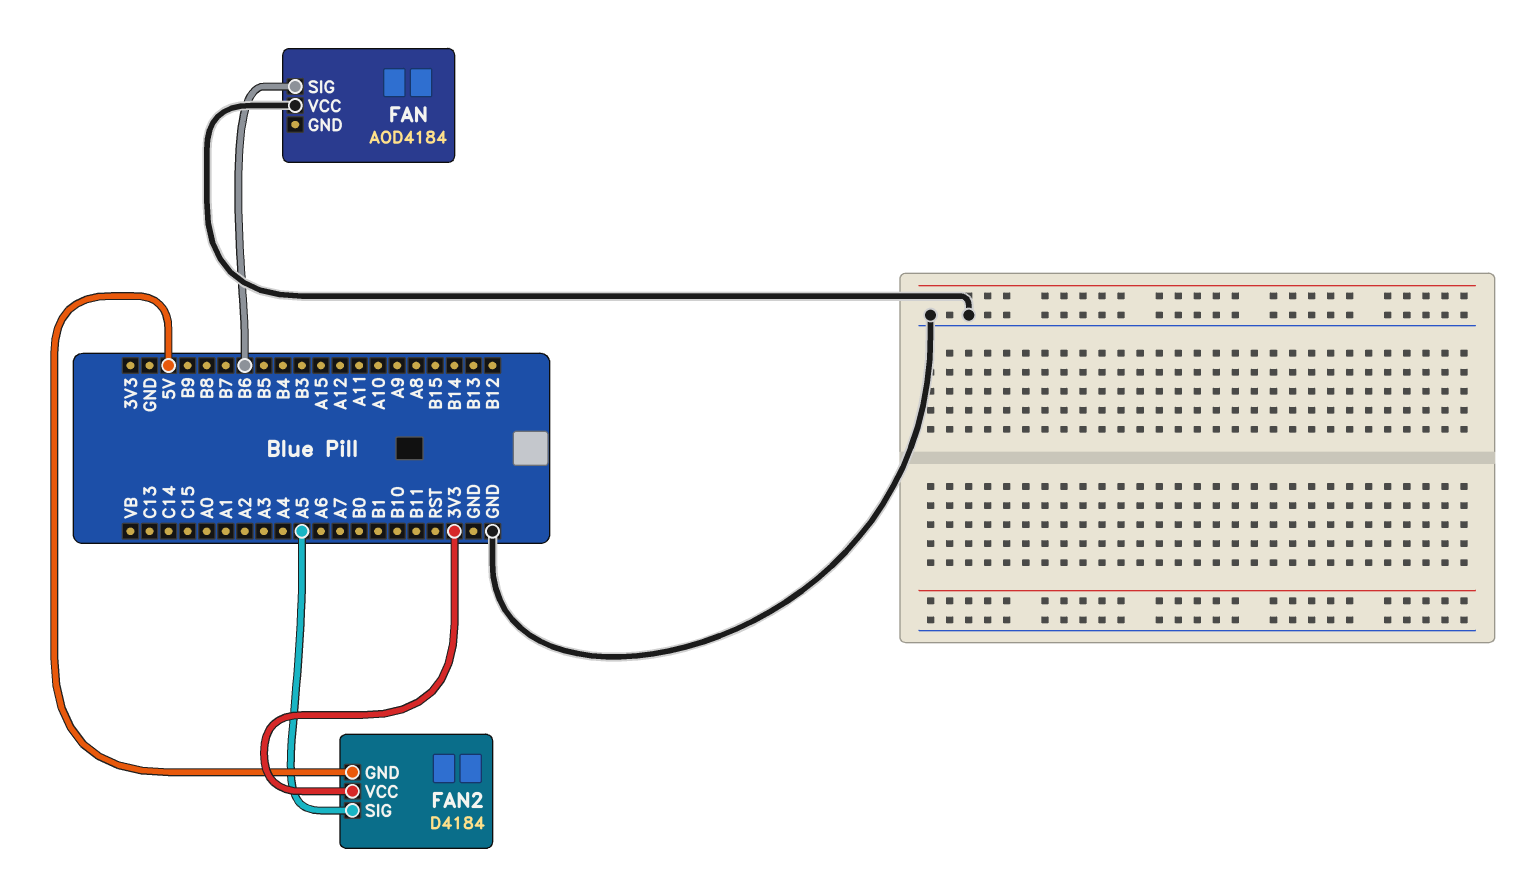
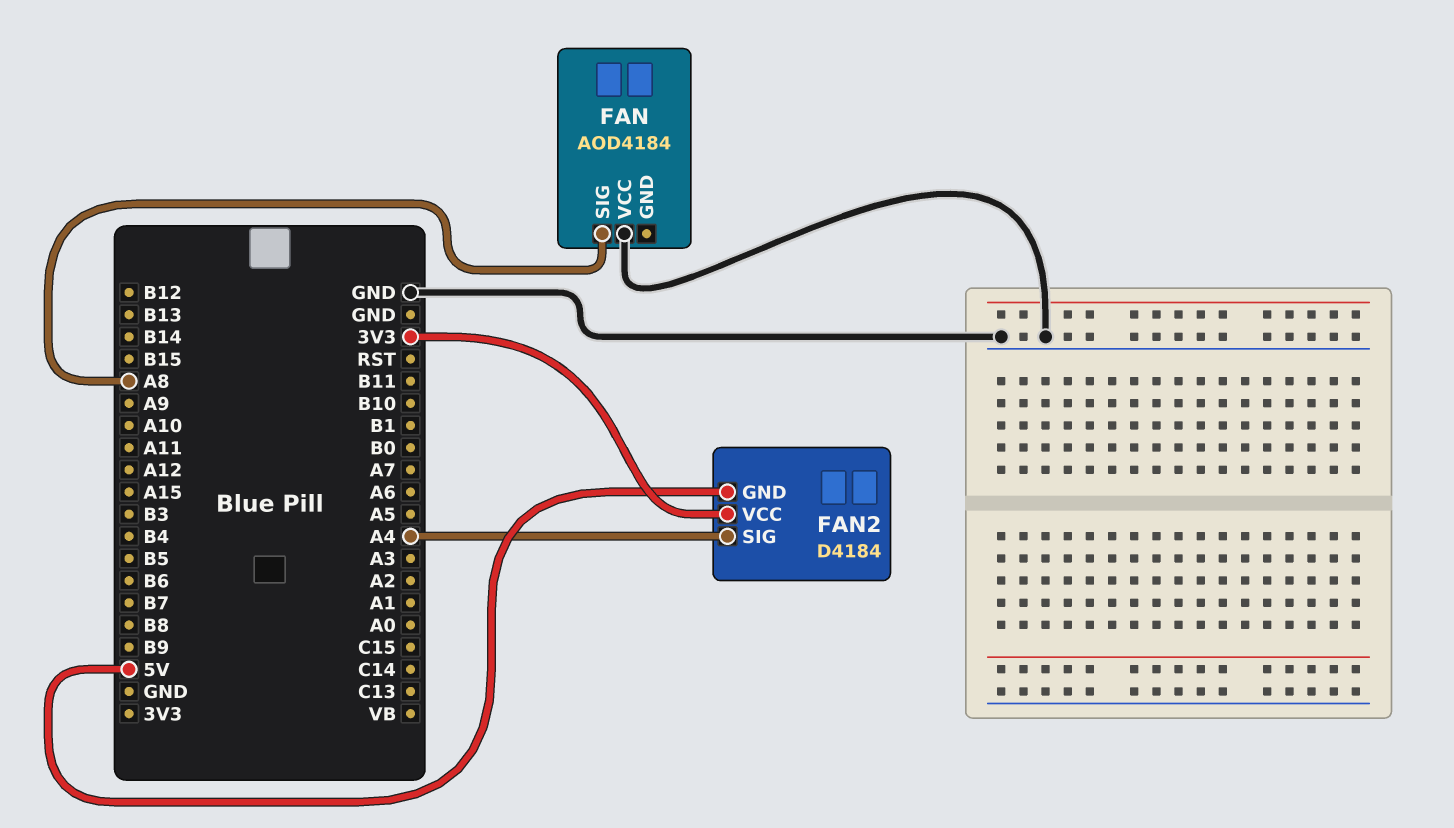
FAN pin SIG: B6 -> A8
FAN2 pin SIG: A5 -> A4

